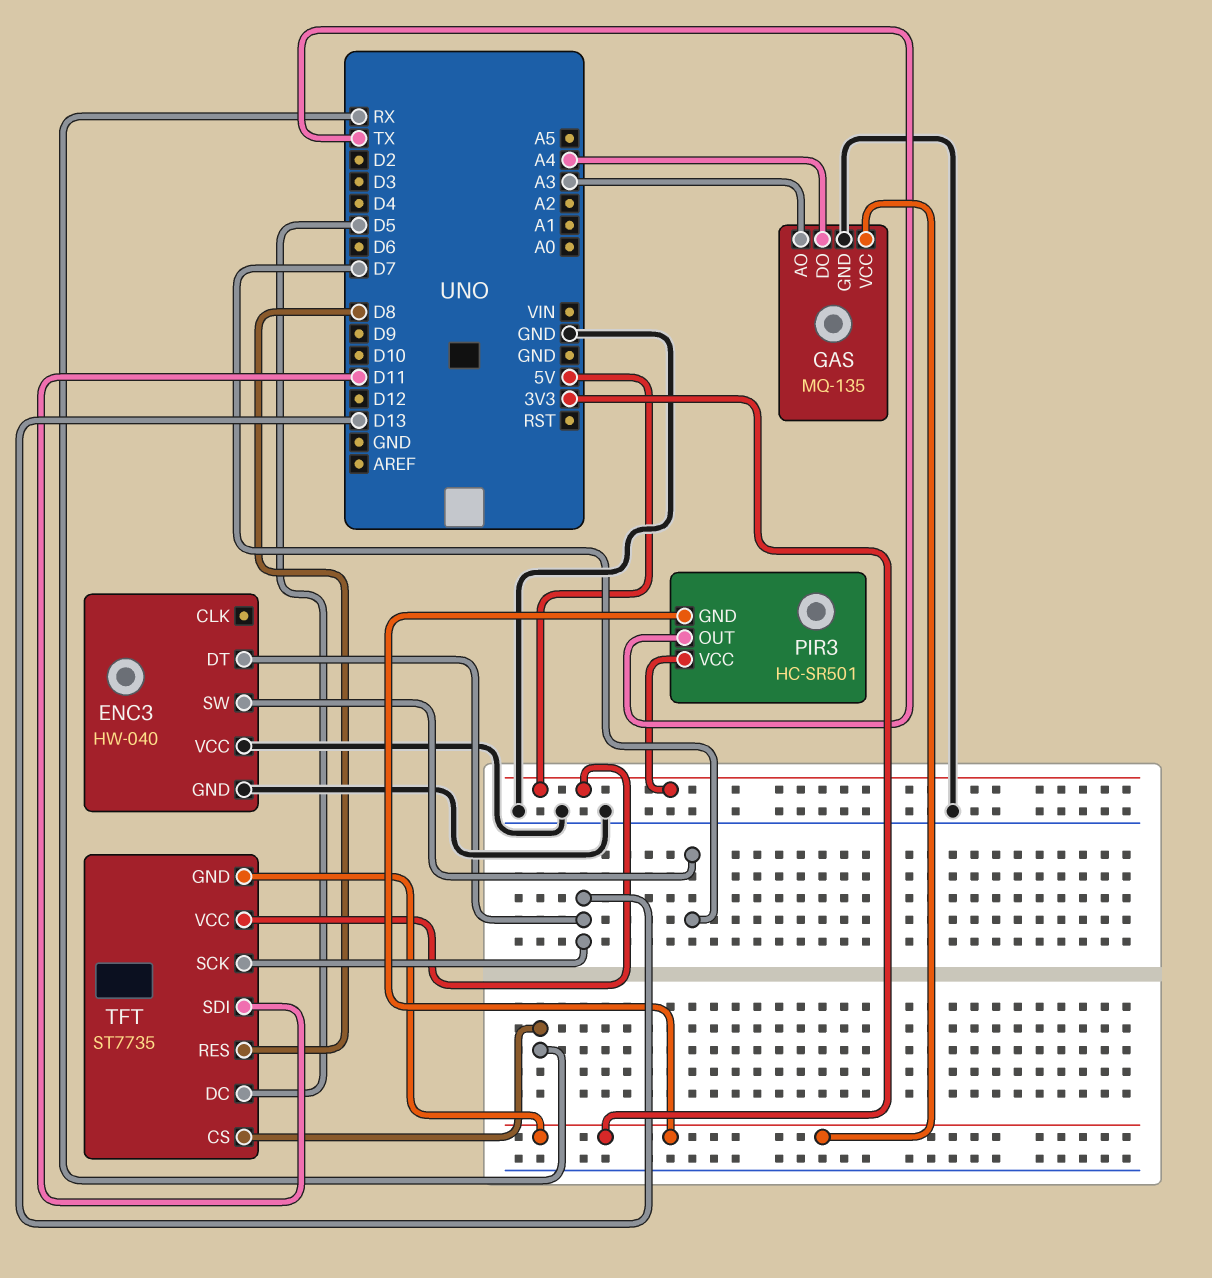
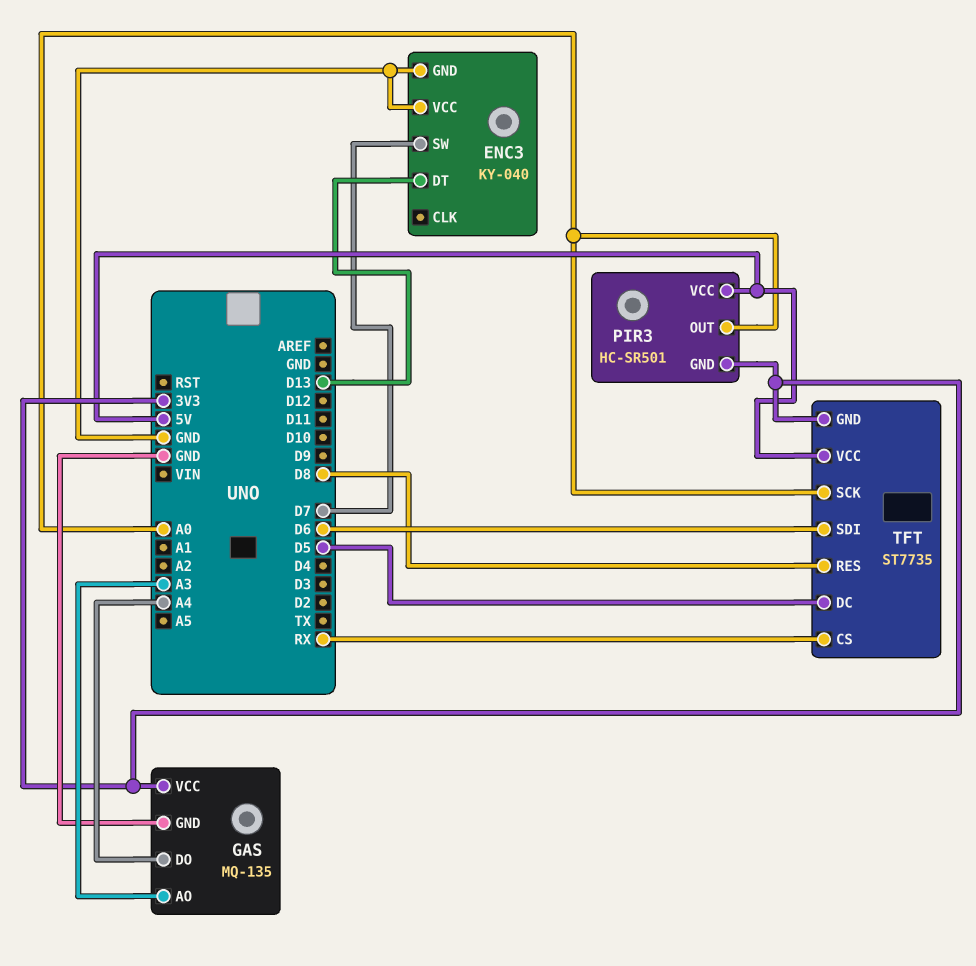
ENC3: HW-040 -> KY-040
PIR3 pin OUT: TX -> A0
TFT pin SCK: D13 -> A0
TFT pin SDI: D11 -> D6

